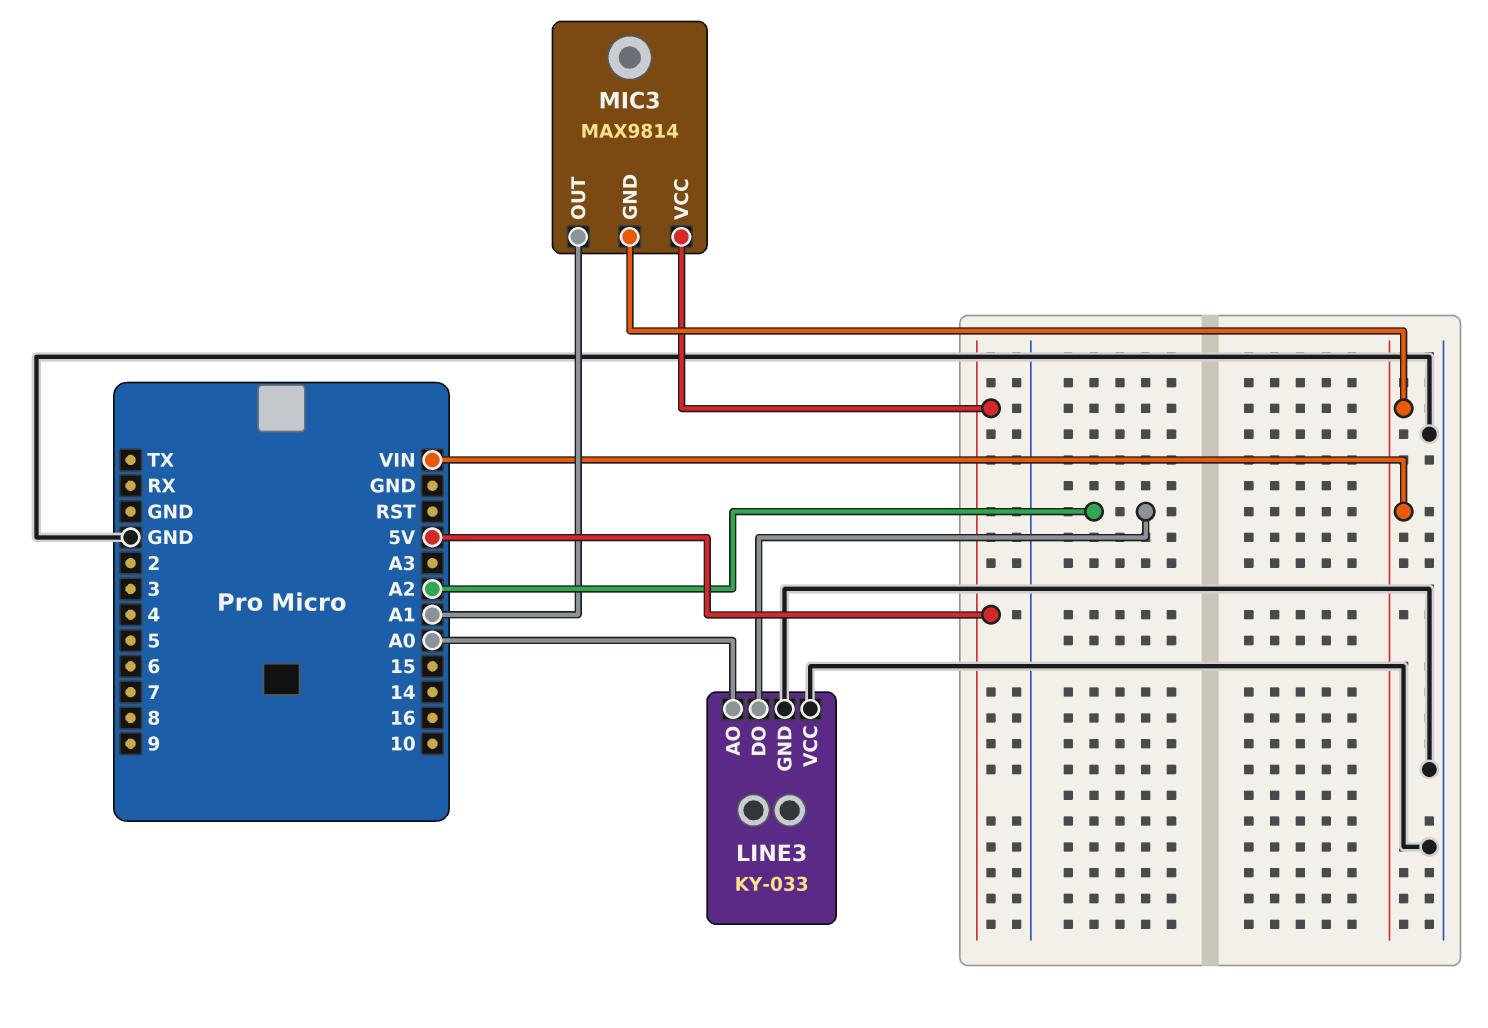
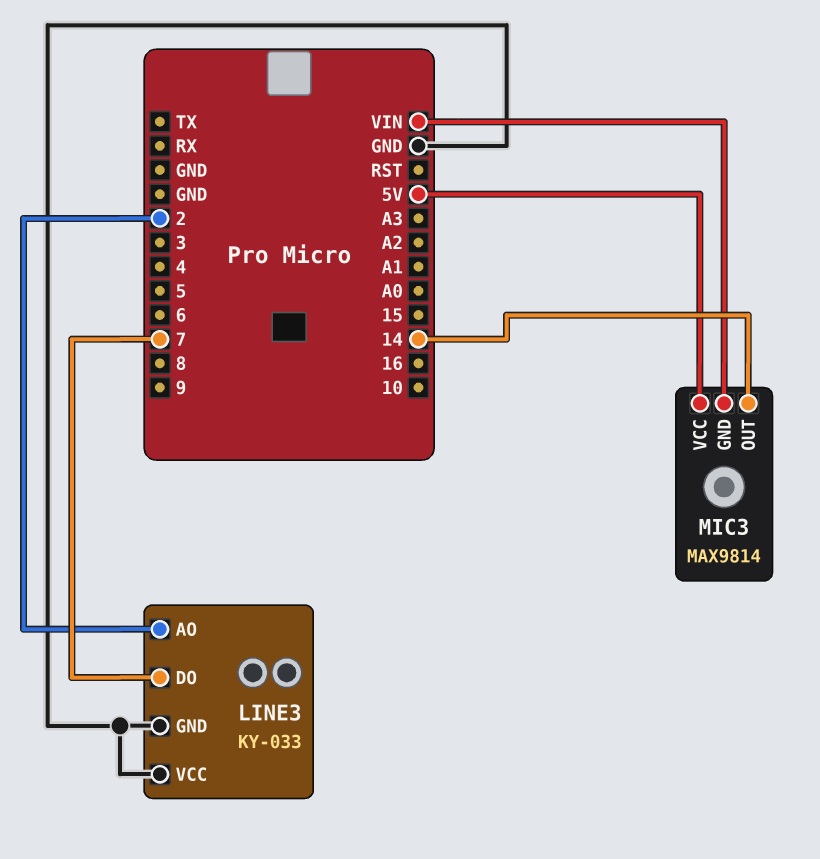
LINE3 pin AO: A0 -> 2
LINE3 pin DO: A2 -> 7
MIC3 pin OUT: A1 -> 14

